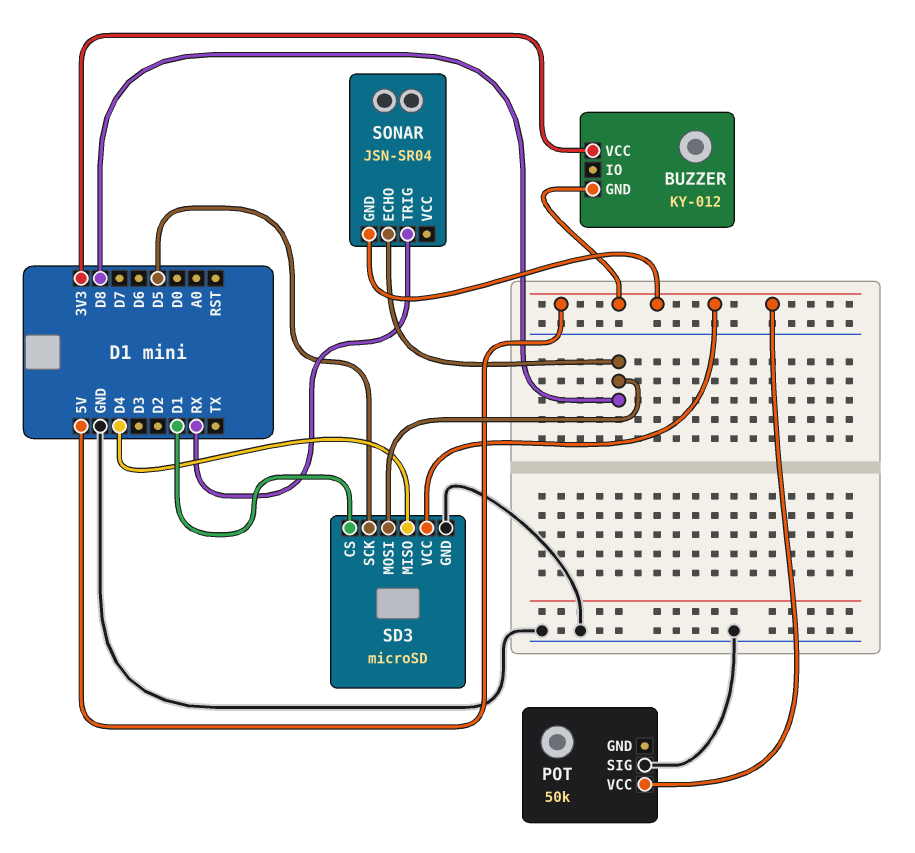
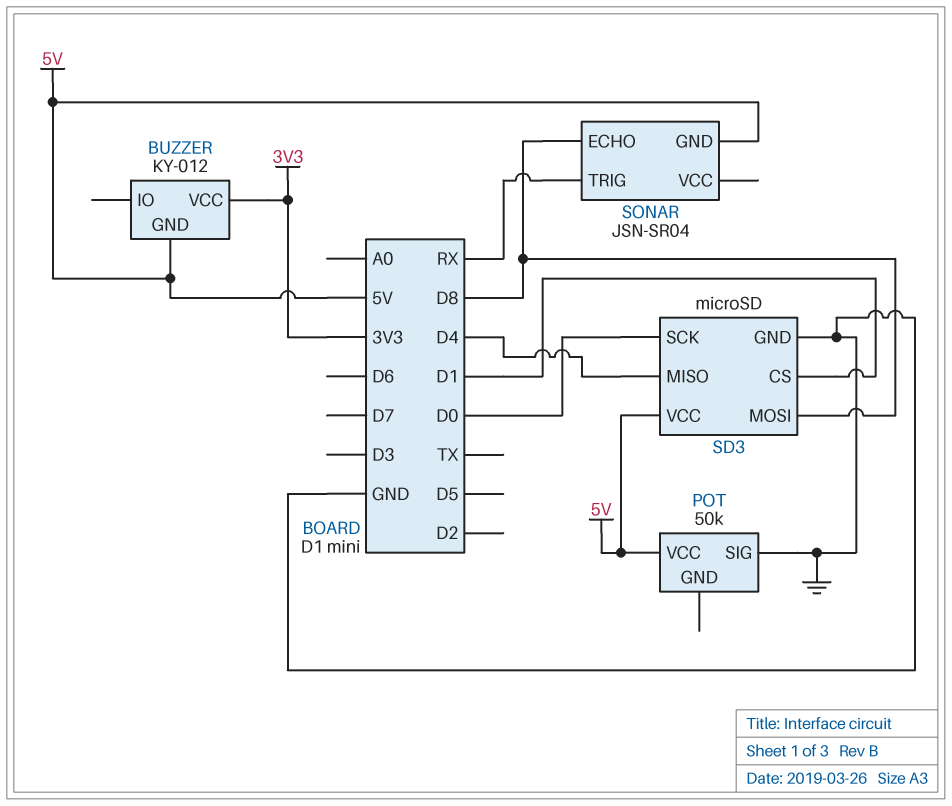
SD3 pin SCK: D5 -> D0

